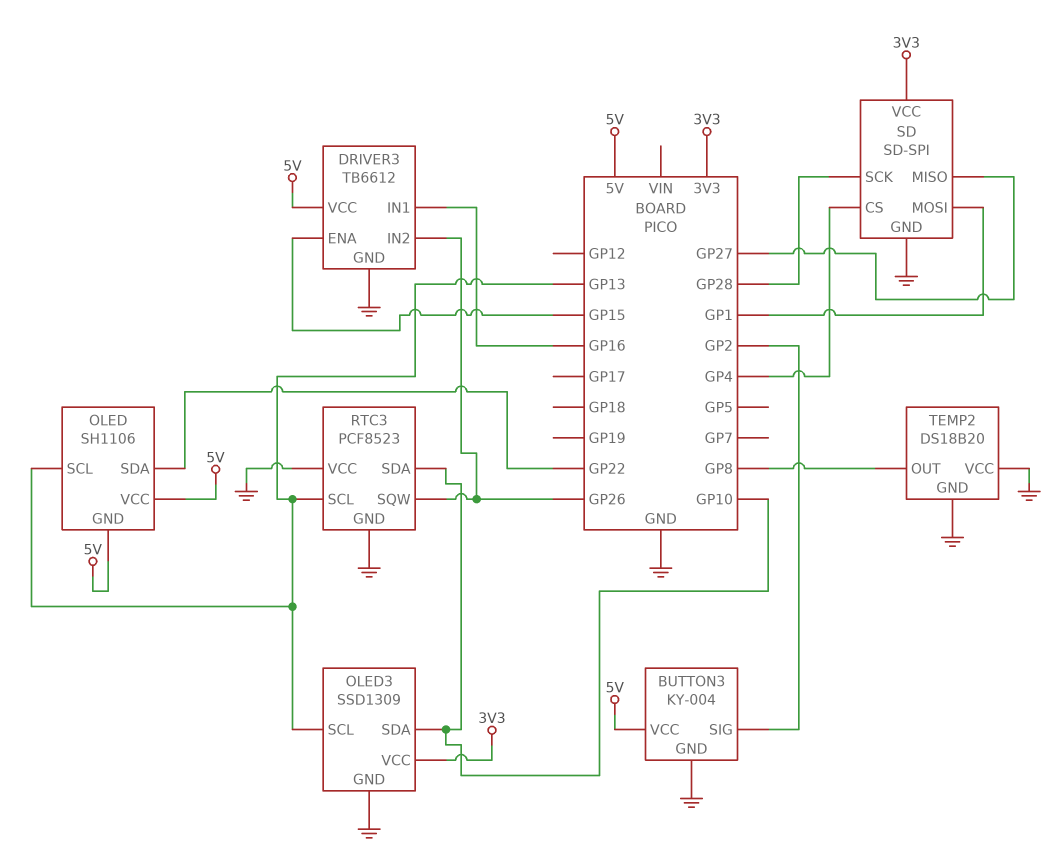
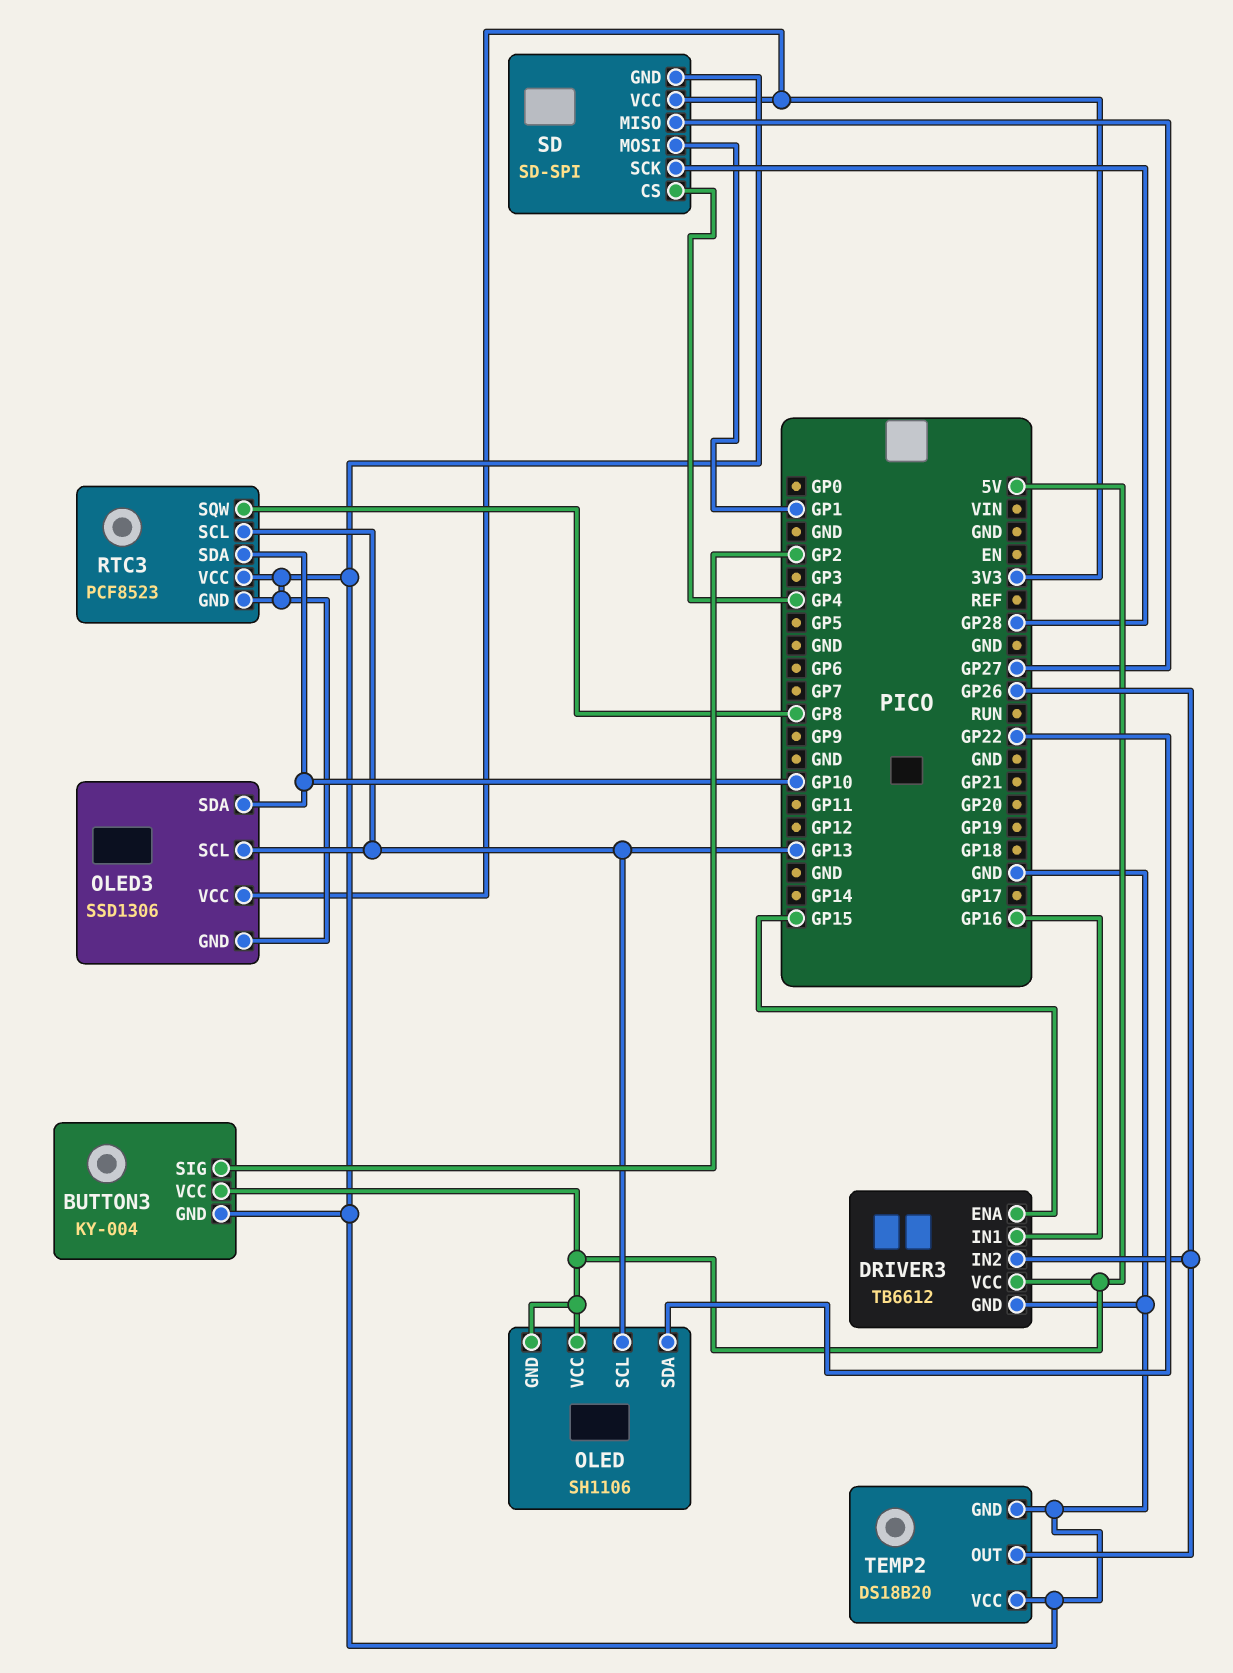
OLED3: SSD1309 -> SSD1306
RTC3 pin SQW: GP26 -> GP8
TEMP2 pin OUT: GP8 -> GP26

